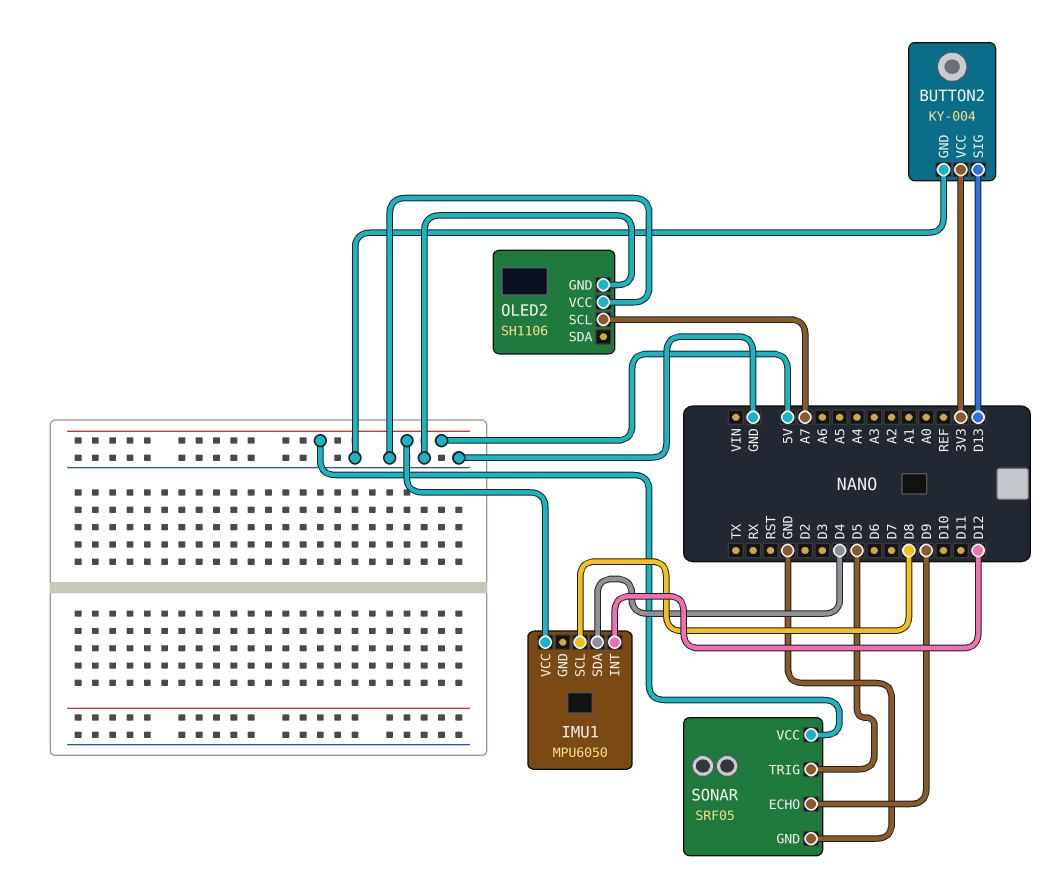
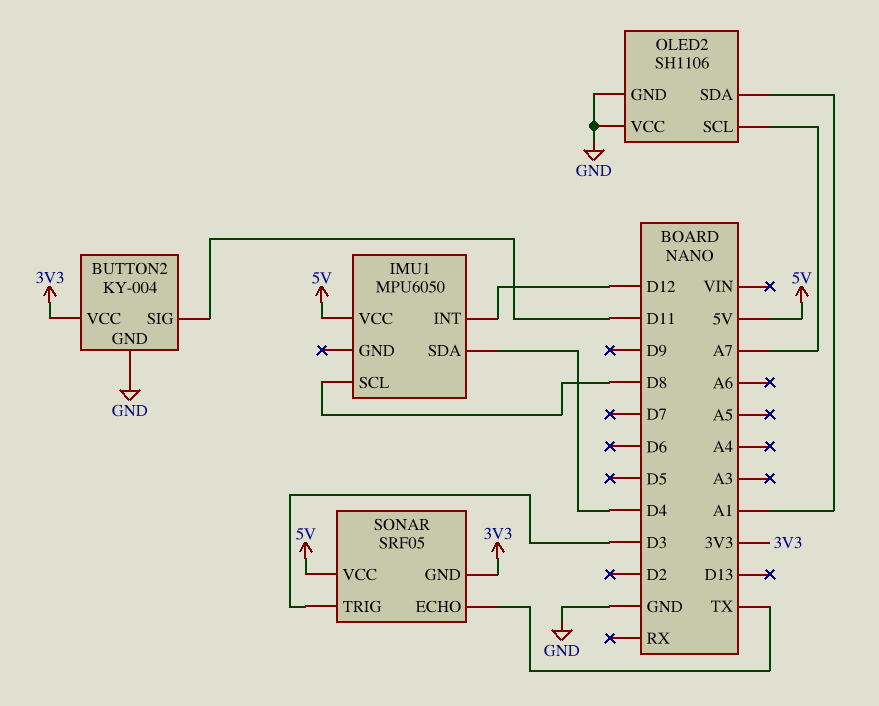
BUTTON2 pin SIG: D13 -> D11
OLED2 pin SDA: none -> A1
SONAR pin ECHO: D9 -> TX
SONAR pin GND: GND -> 3V3
SONAR pin TRIG: D5 -> D3

